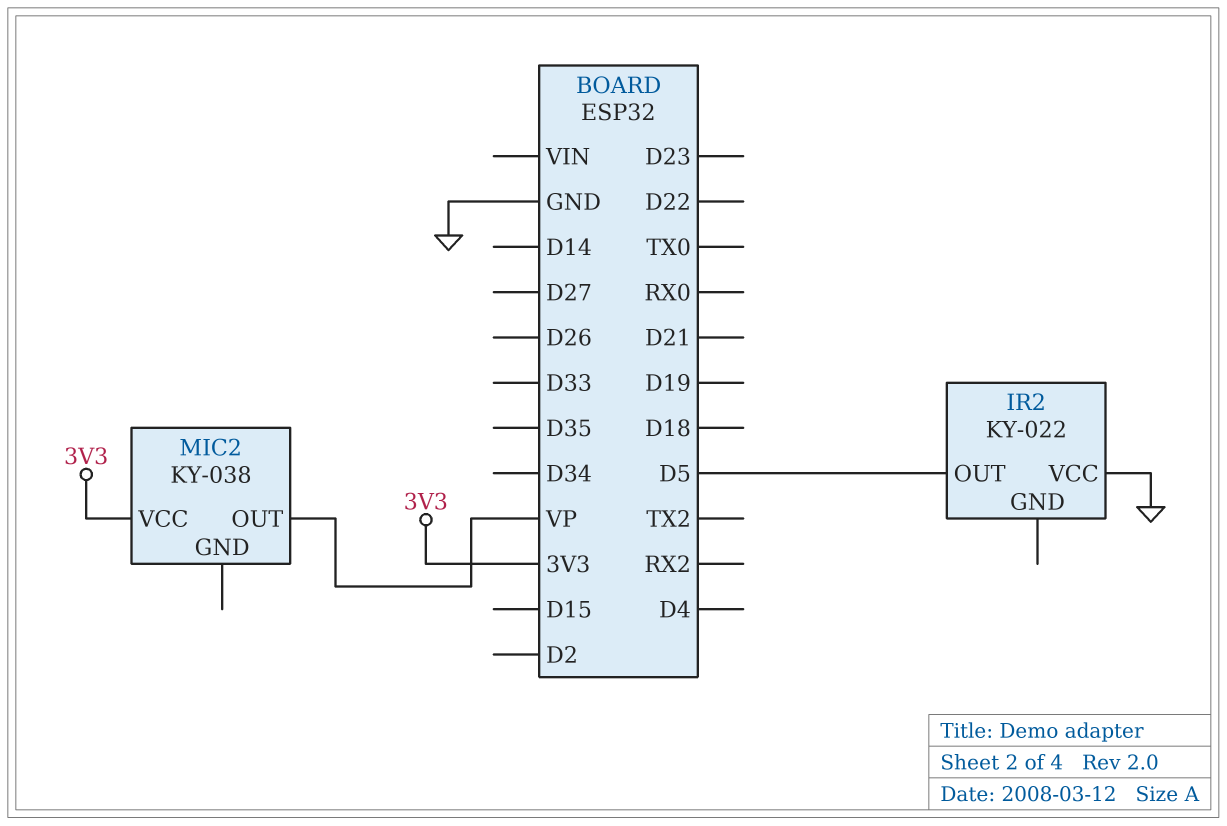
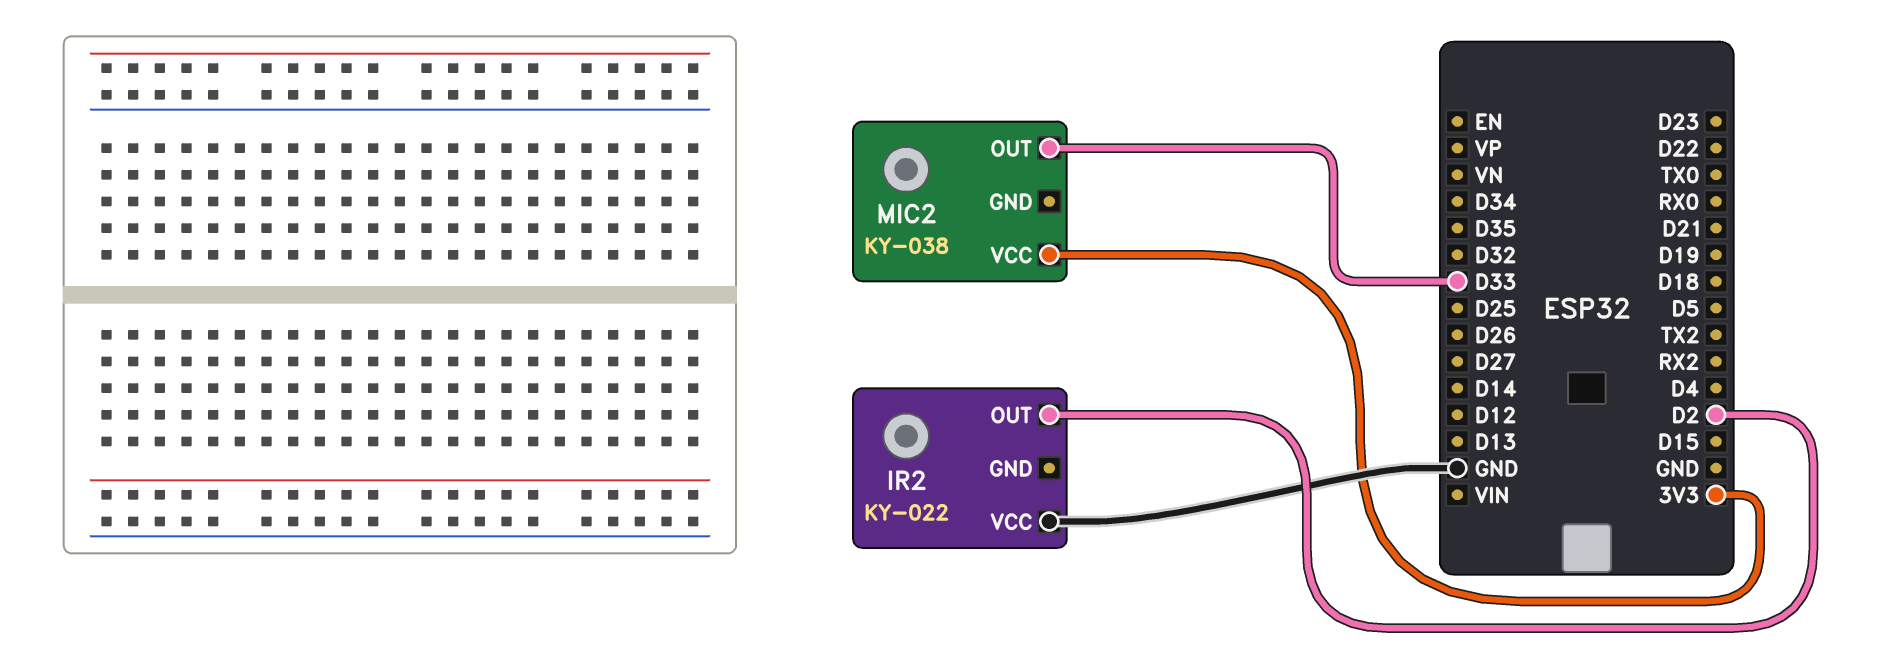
IR2 pin OUT: D5 -> D2
MIC2 pin OUT: VP -> D33

